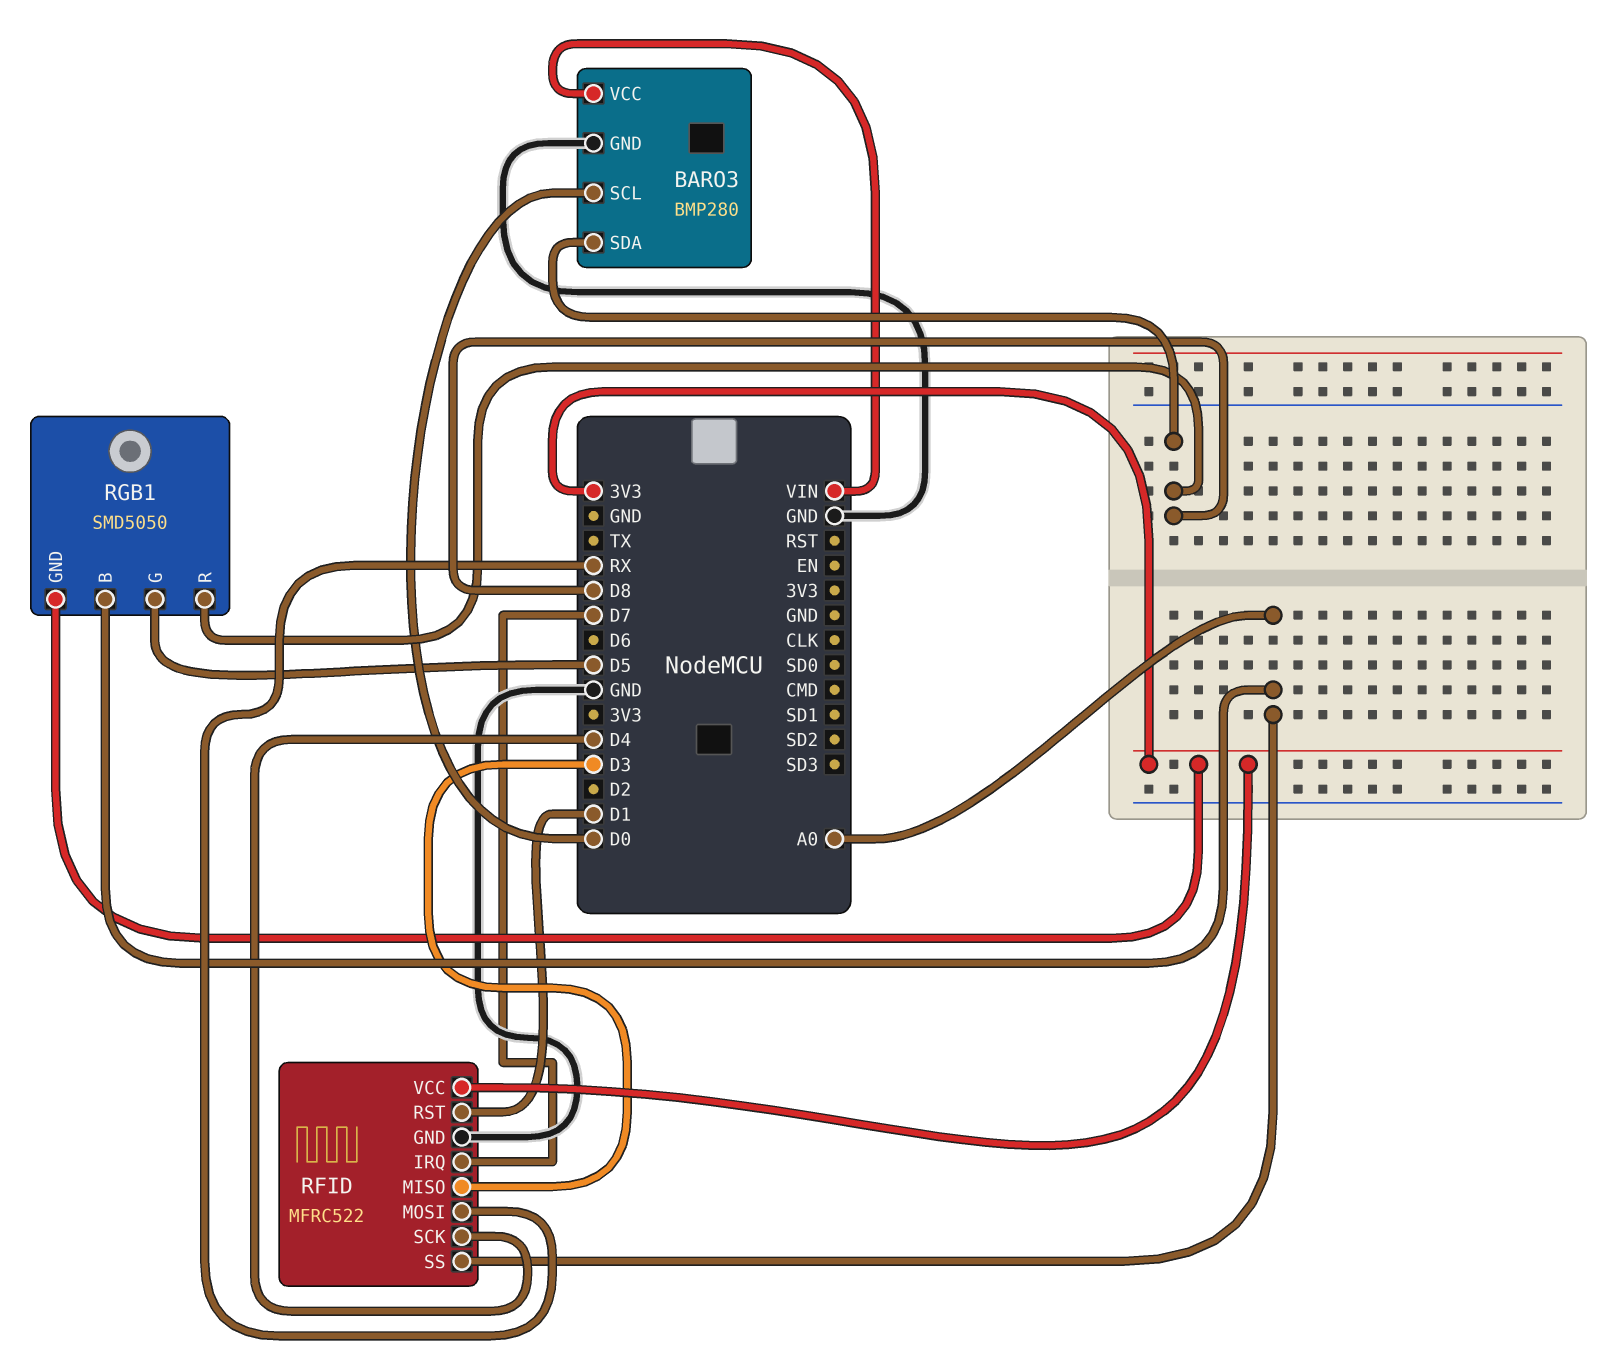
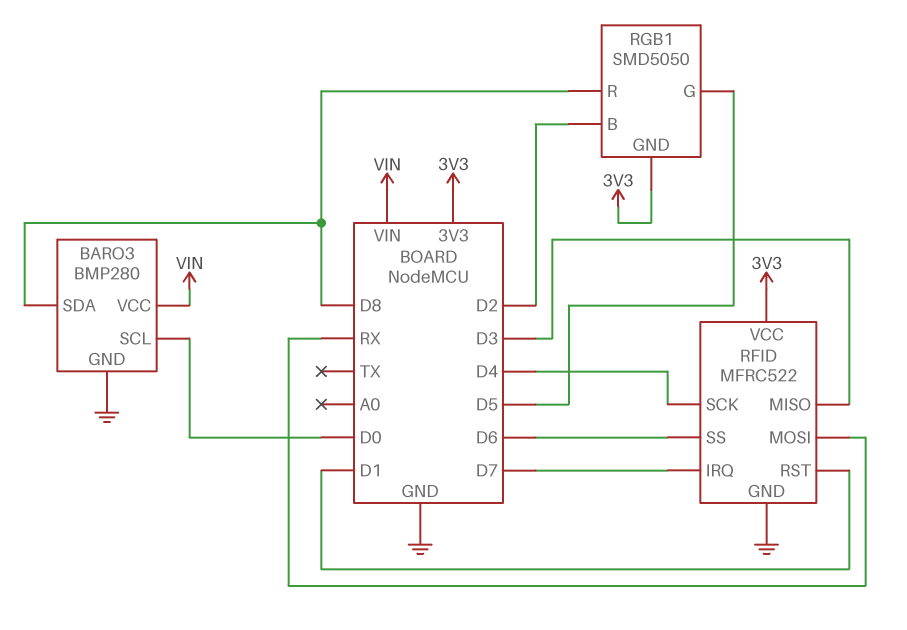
RFID pin SS: A0 -> D6
RGB1 pin B: A0 -> D2

